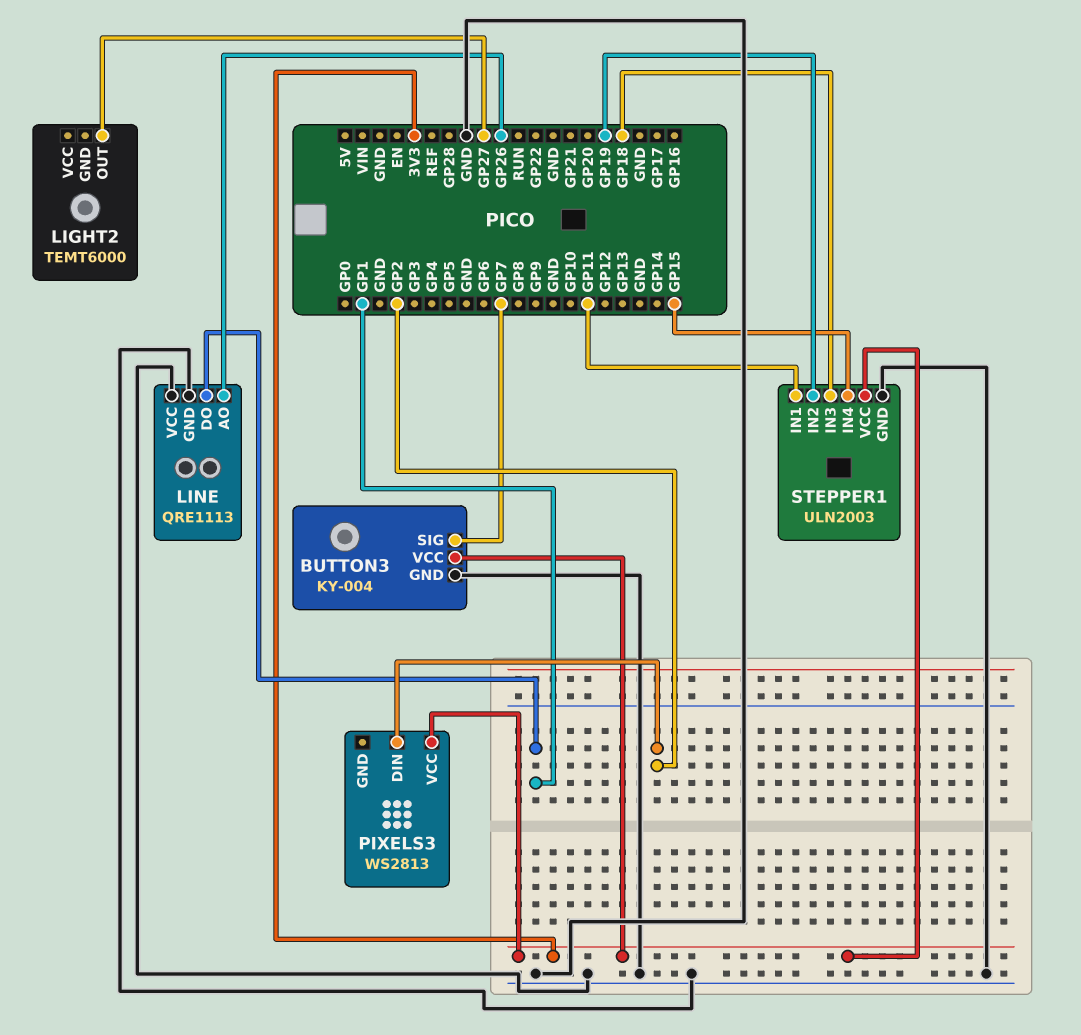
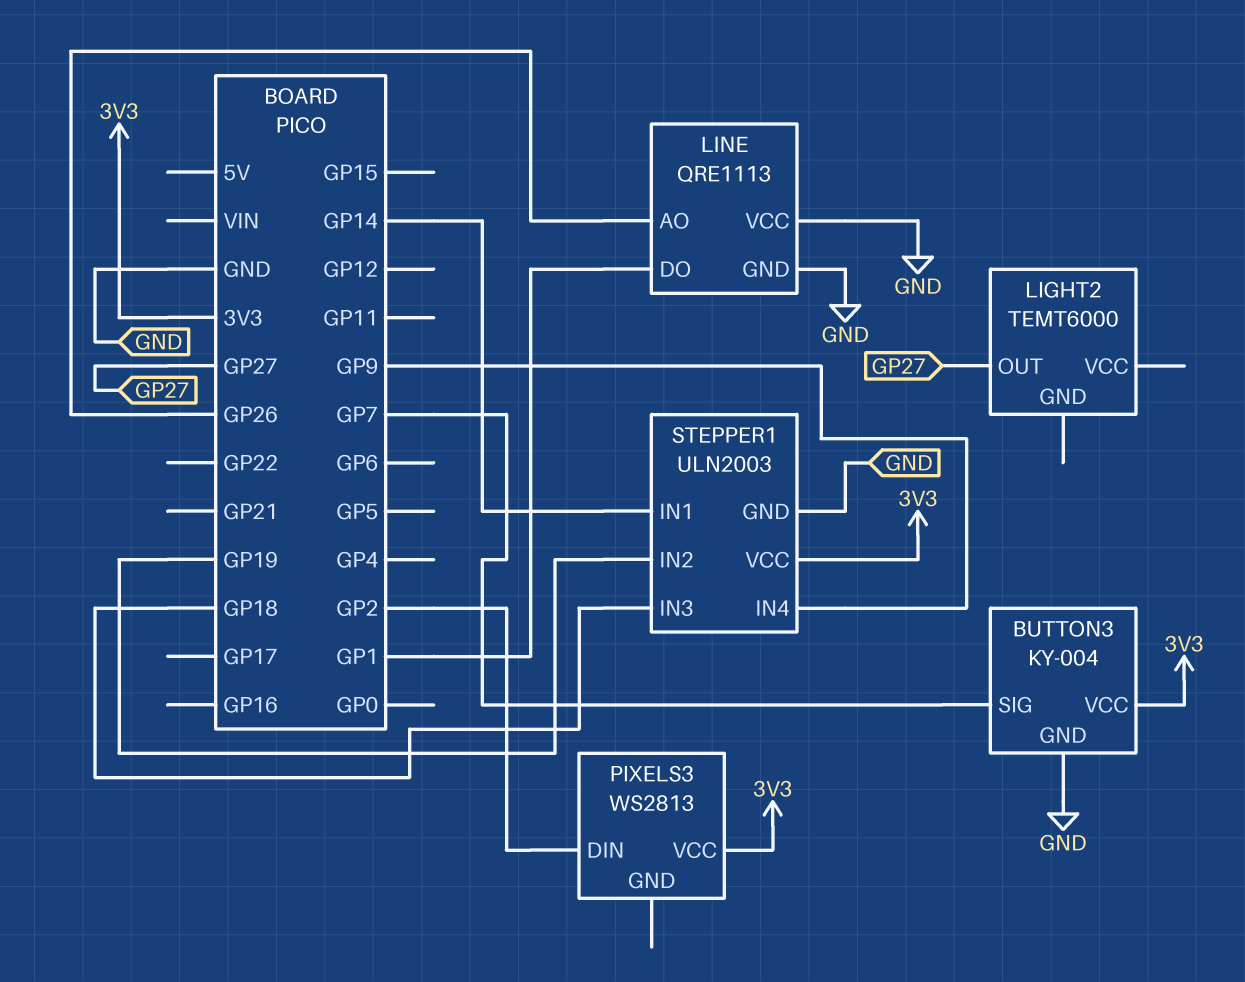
STEPPER1 pin IN1: GP11 -> GP14
STEPPER1 pin IN4: GP15 -> GP9

